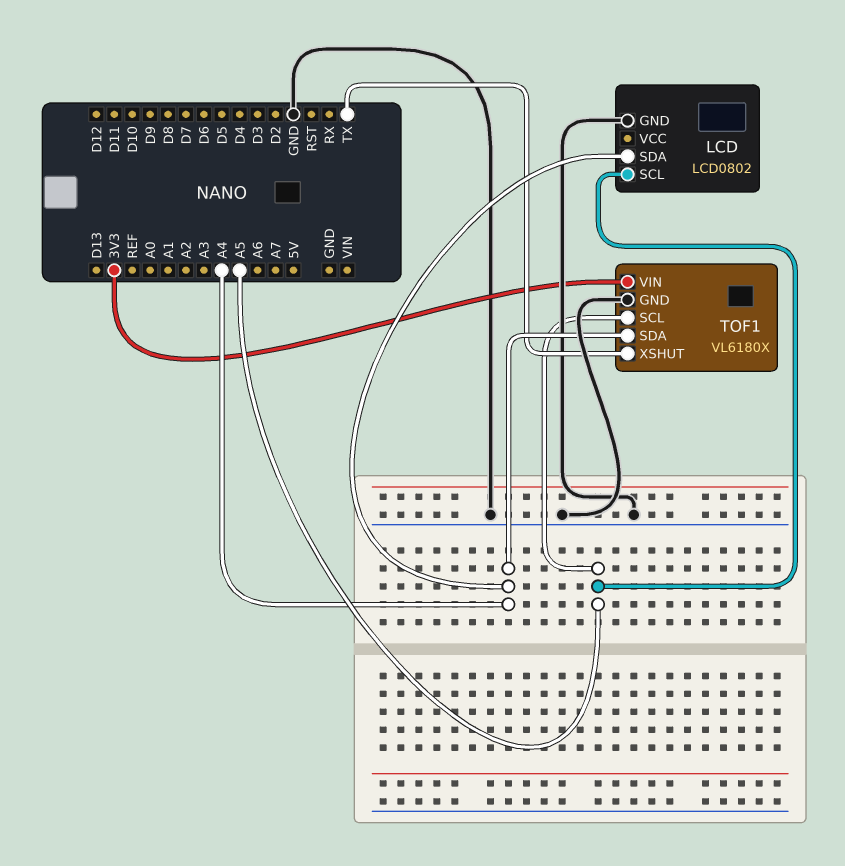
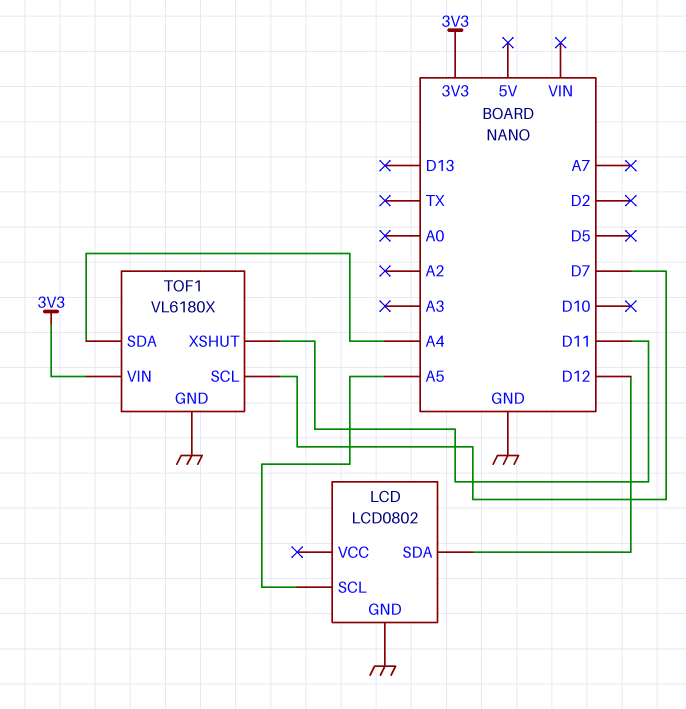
LCD pin SDA: A4 -> D12
TOF1 pin SCL: A5 -> D7
TOF1 pin XSHUT: TX -> D11

